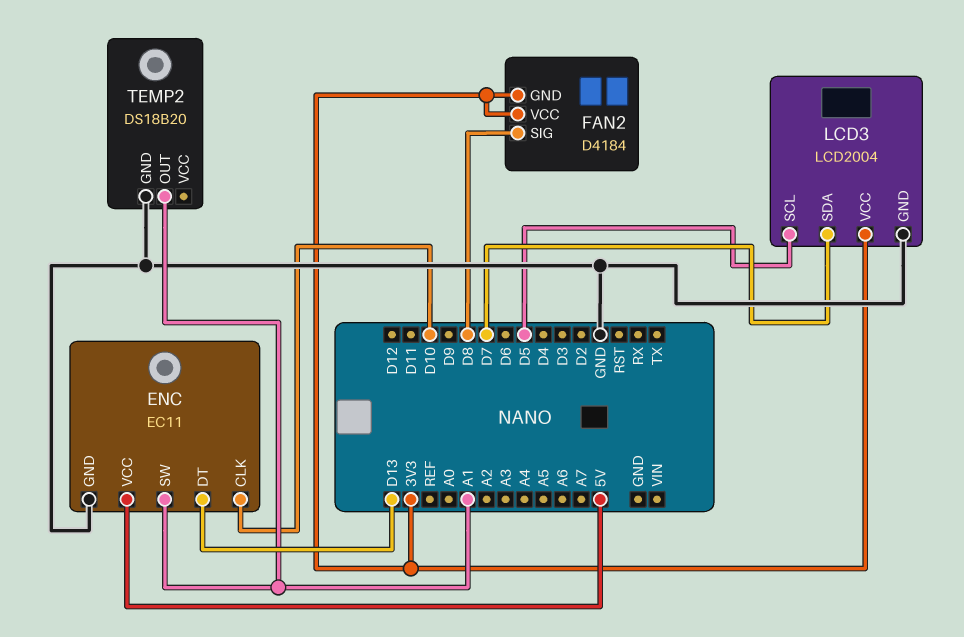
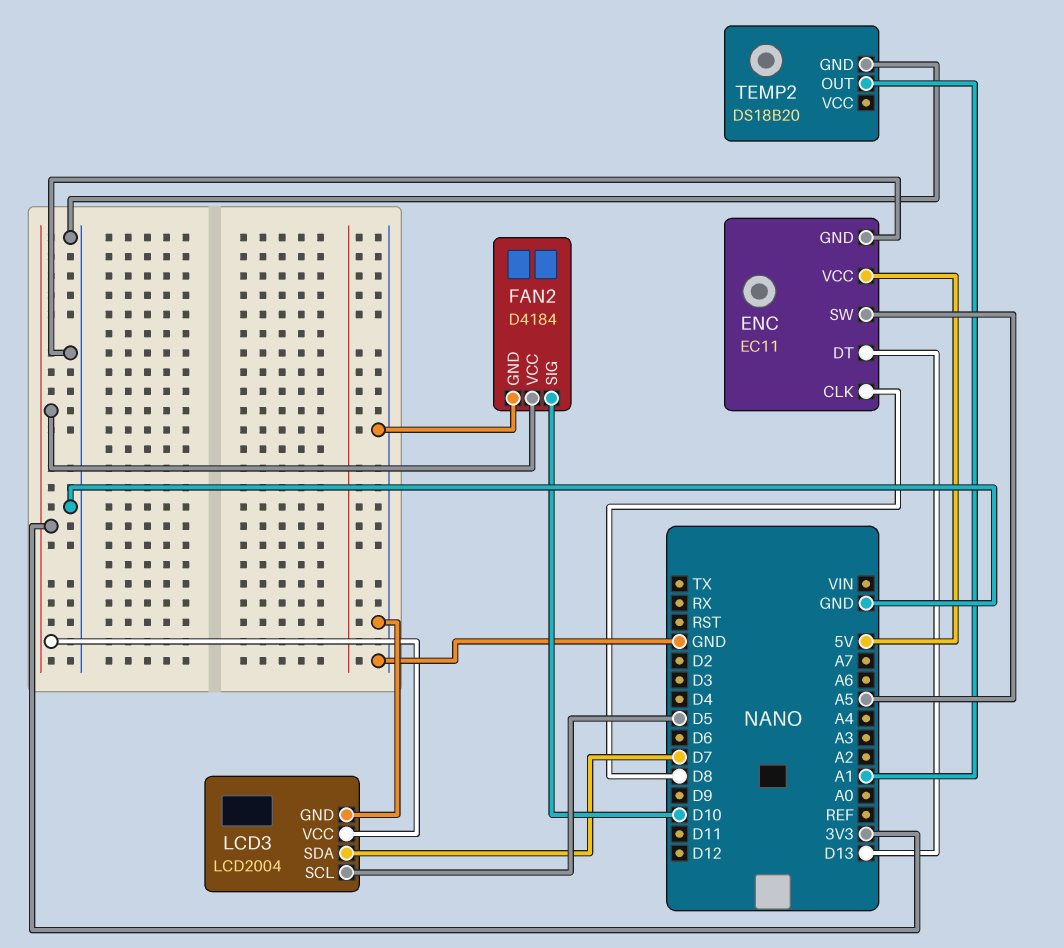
ENC pin CLK: D10 -> D8
ENC pin SW: A1 -> A5
FAN2 pin GND: 3V3 -> GND
FAN2 pin SIG: D8 -> D10

